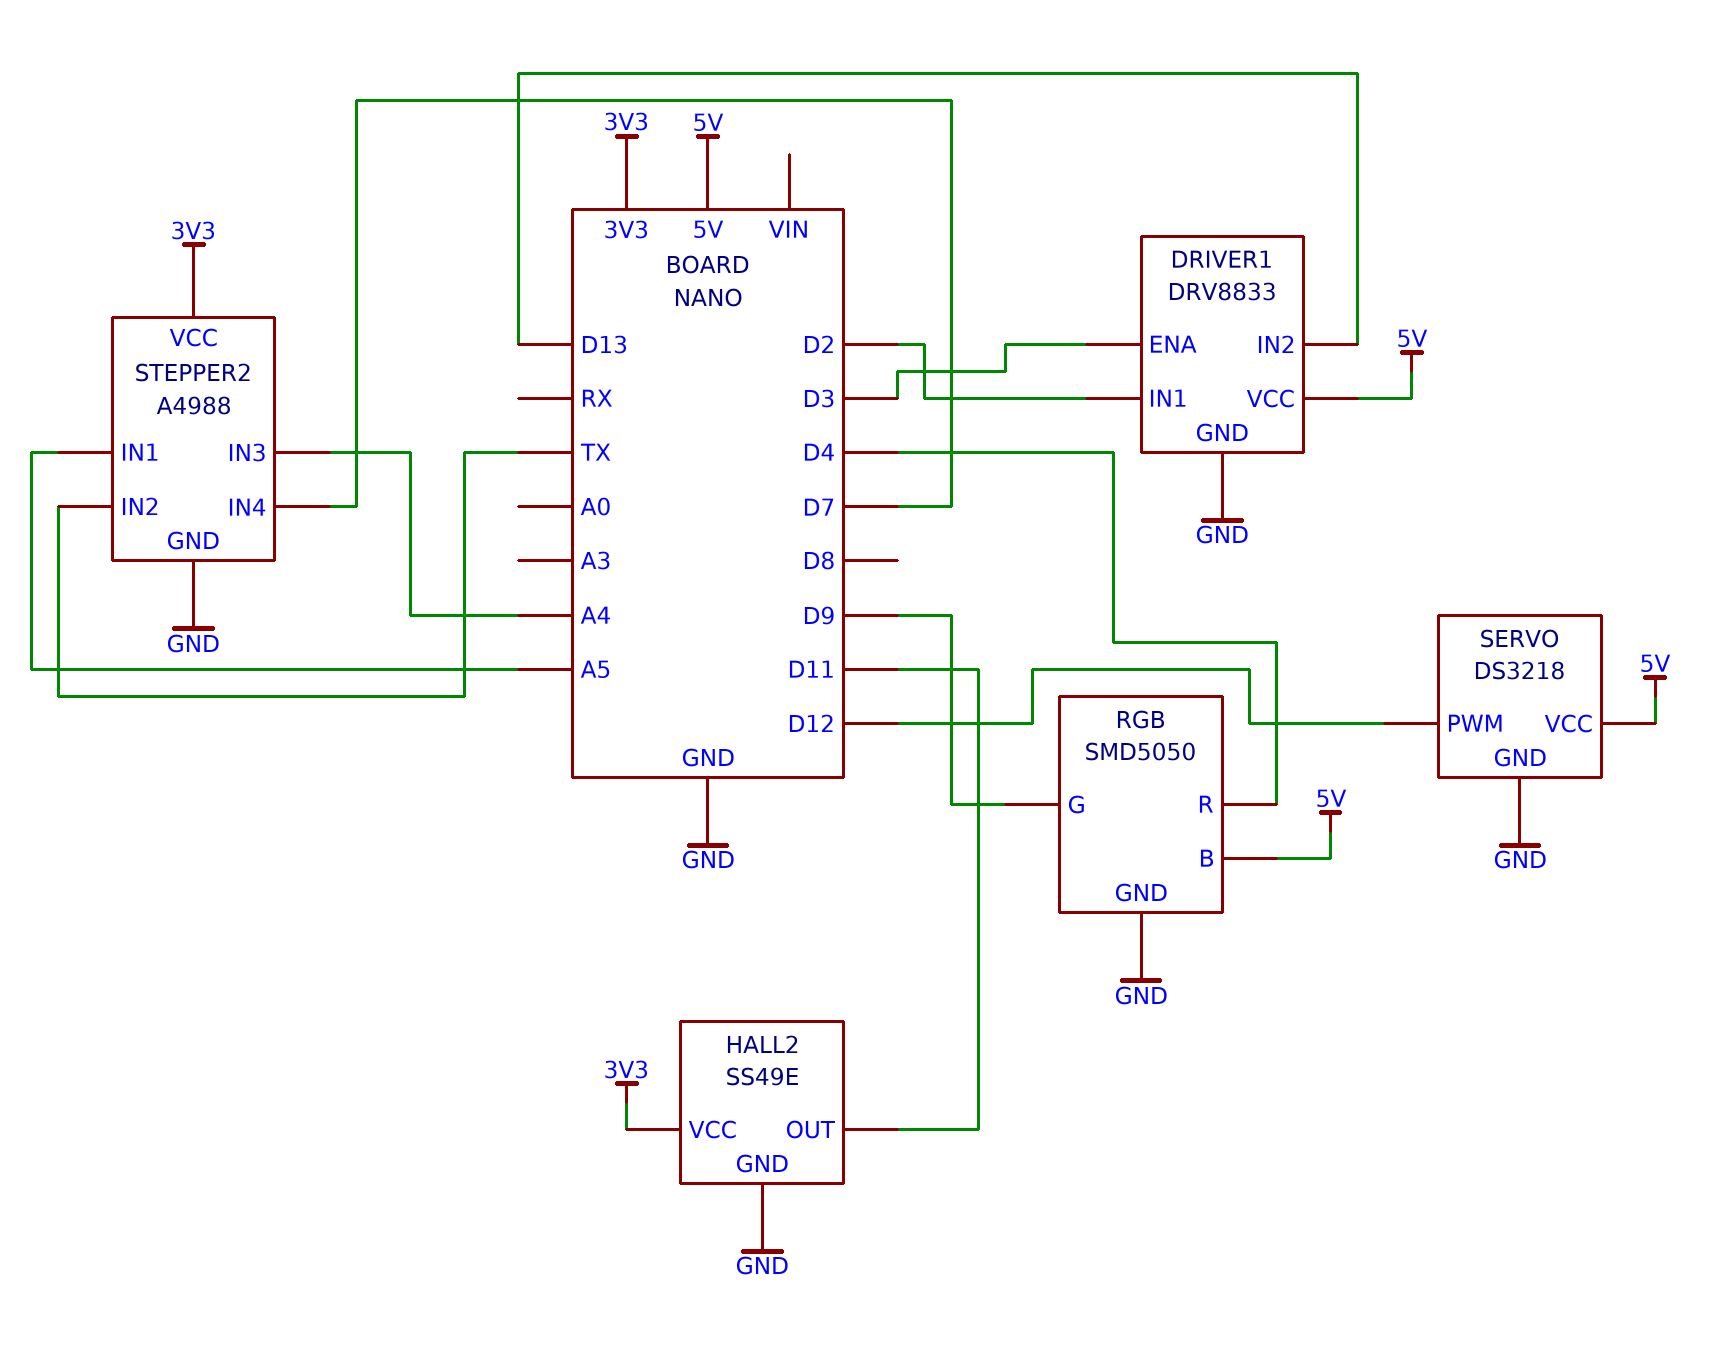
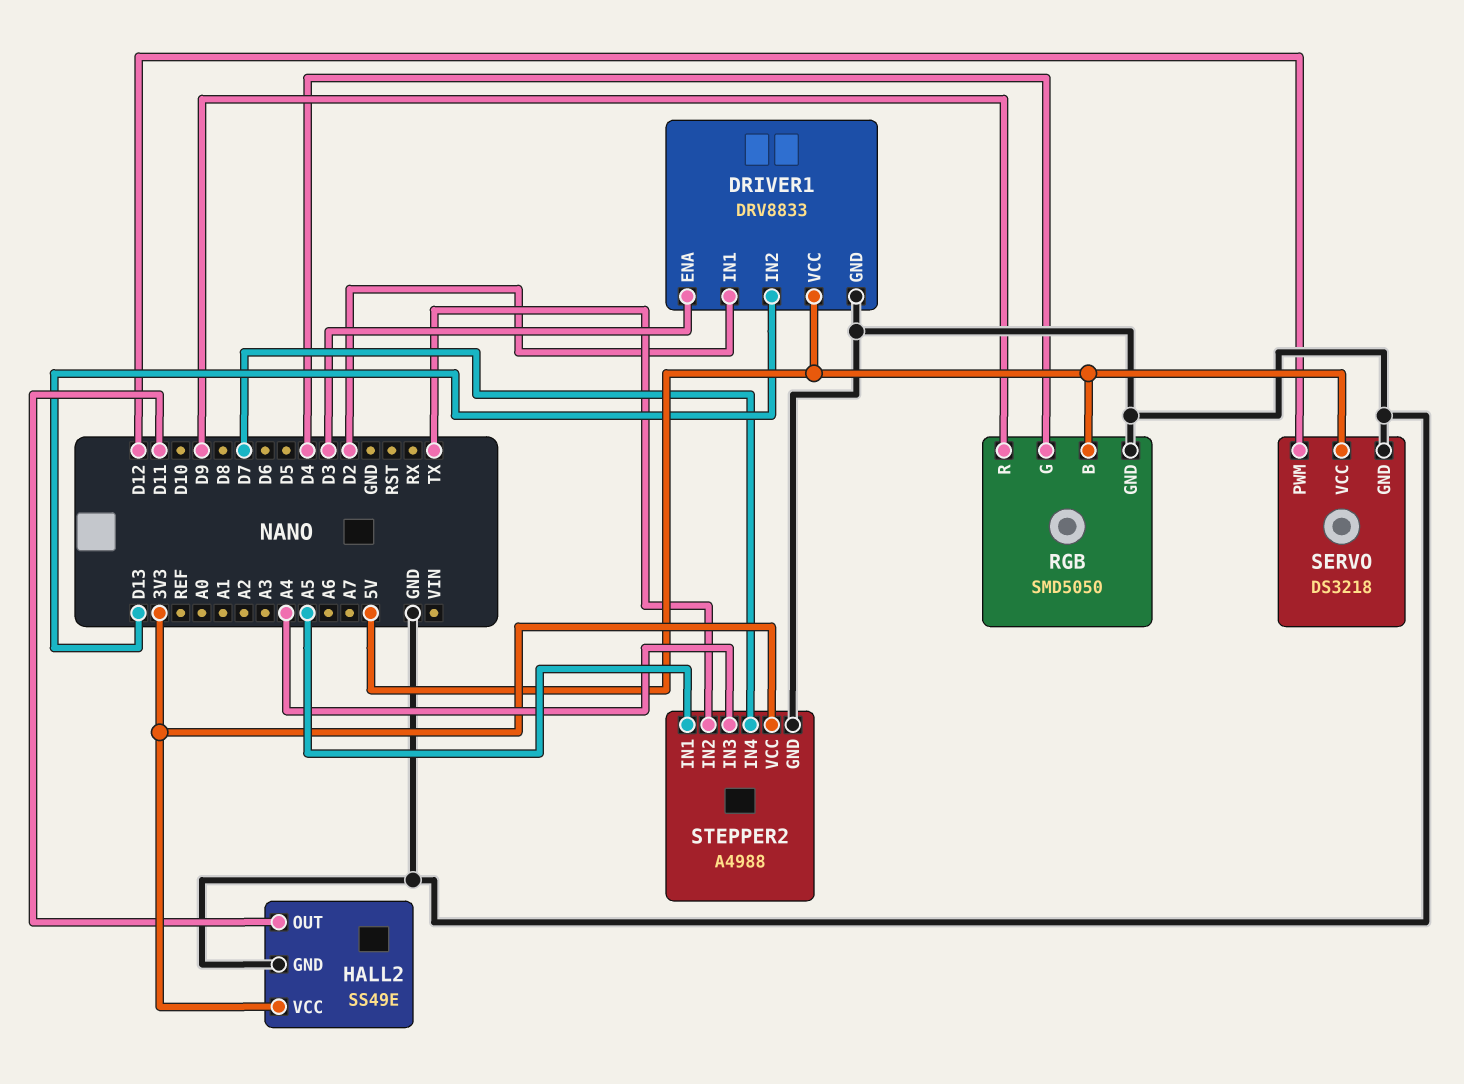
RGB pin G: D9 -> D4
RGB pin R: D4 -> D9

